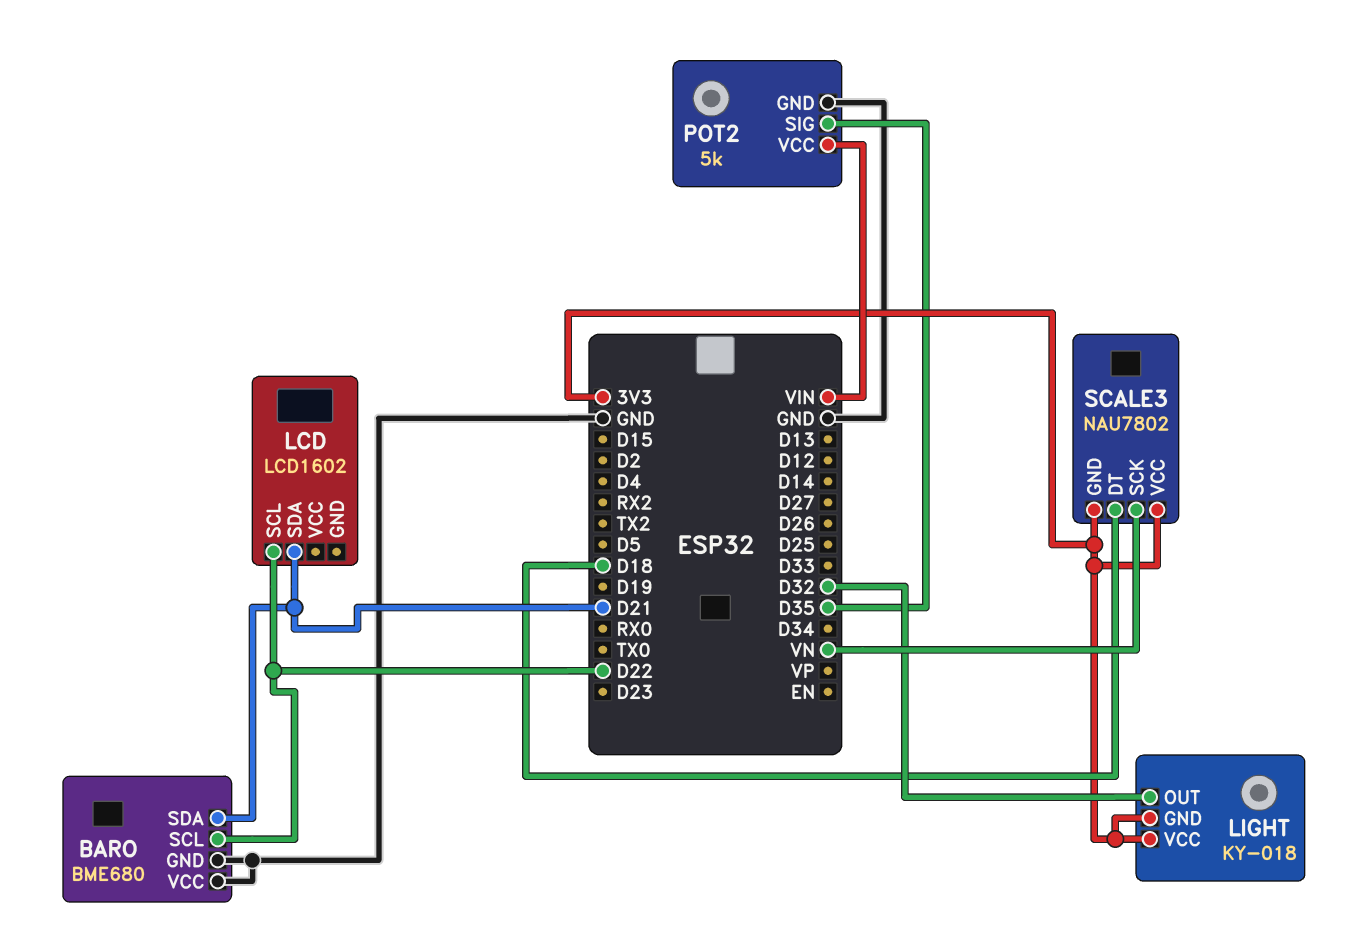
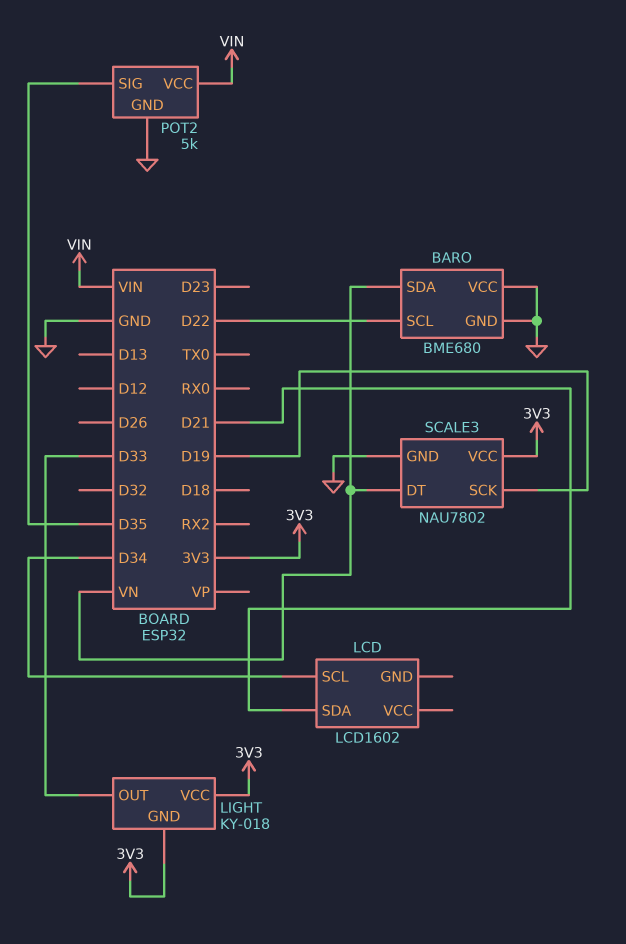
BARO pin SDA: D21 -> VN
LCD pin SCL: D22 -> D34
LIGHT pin OUT: D32 -> D33
SCALE3 pin DT: D18 -> VN
SCALE3 pin GND: 3V3 -> GND
SCALE3 pin SCK: VN -> D19

